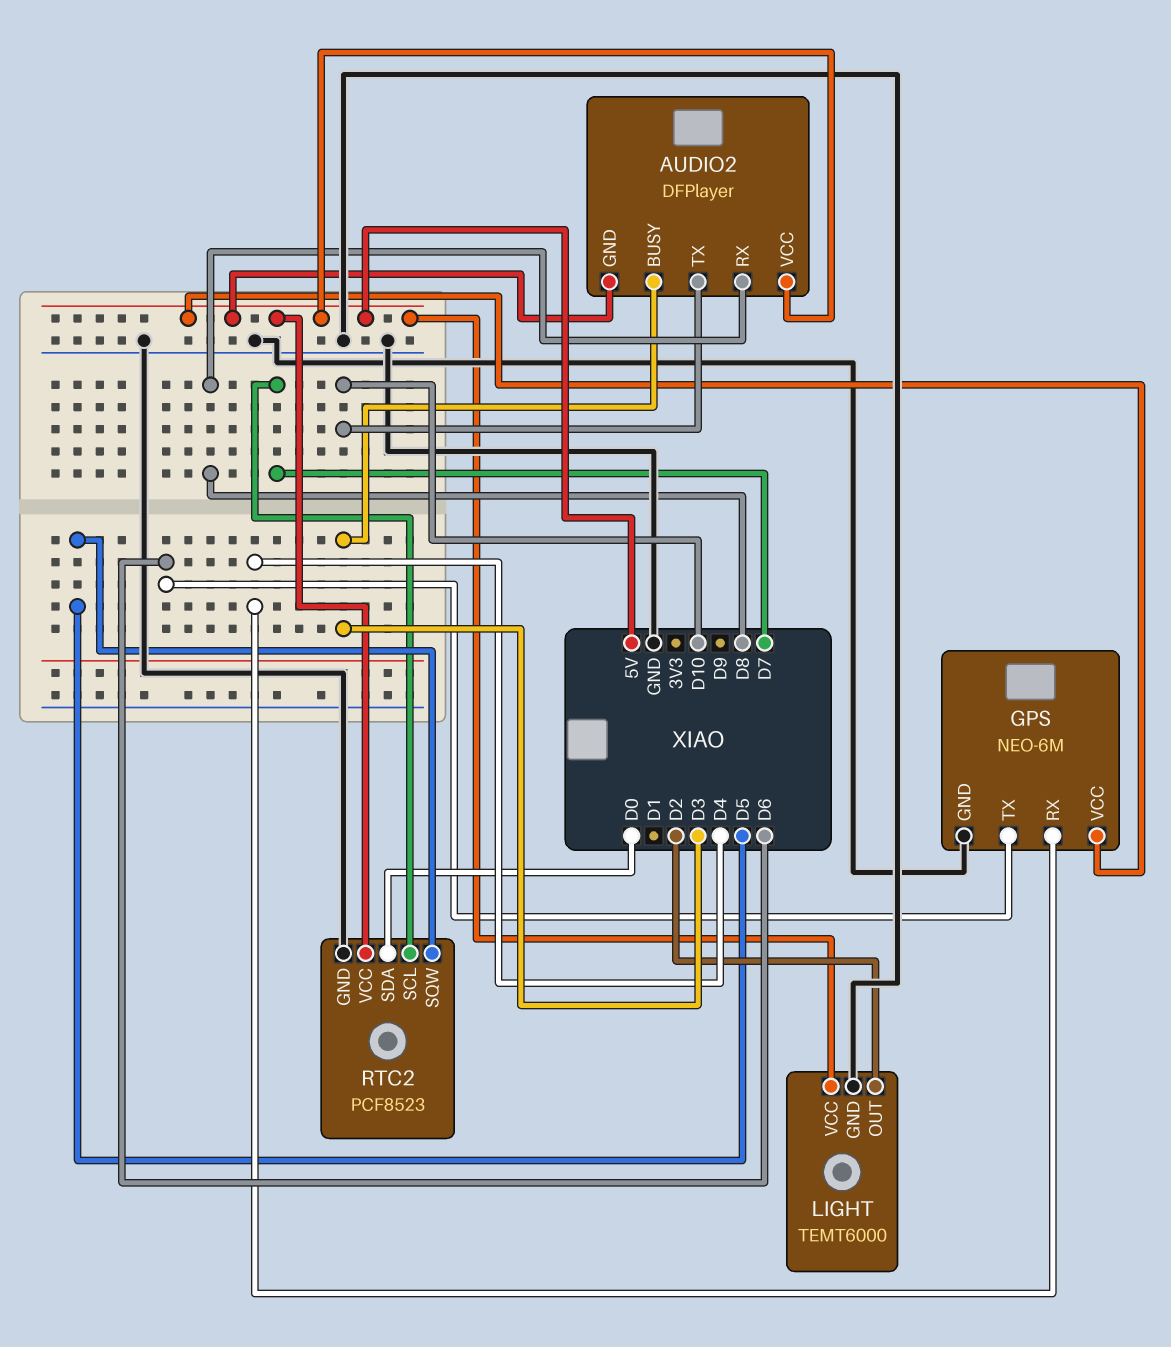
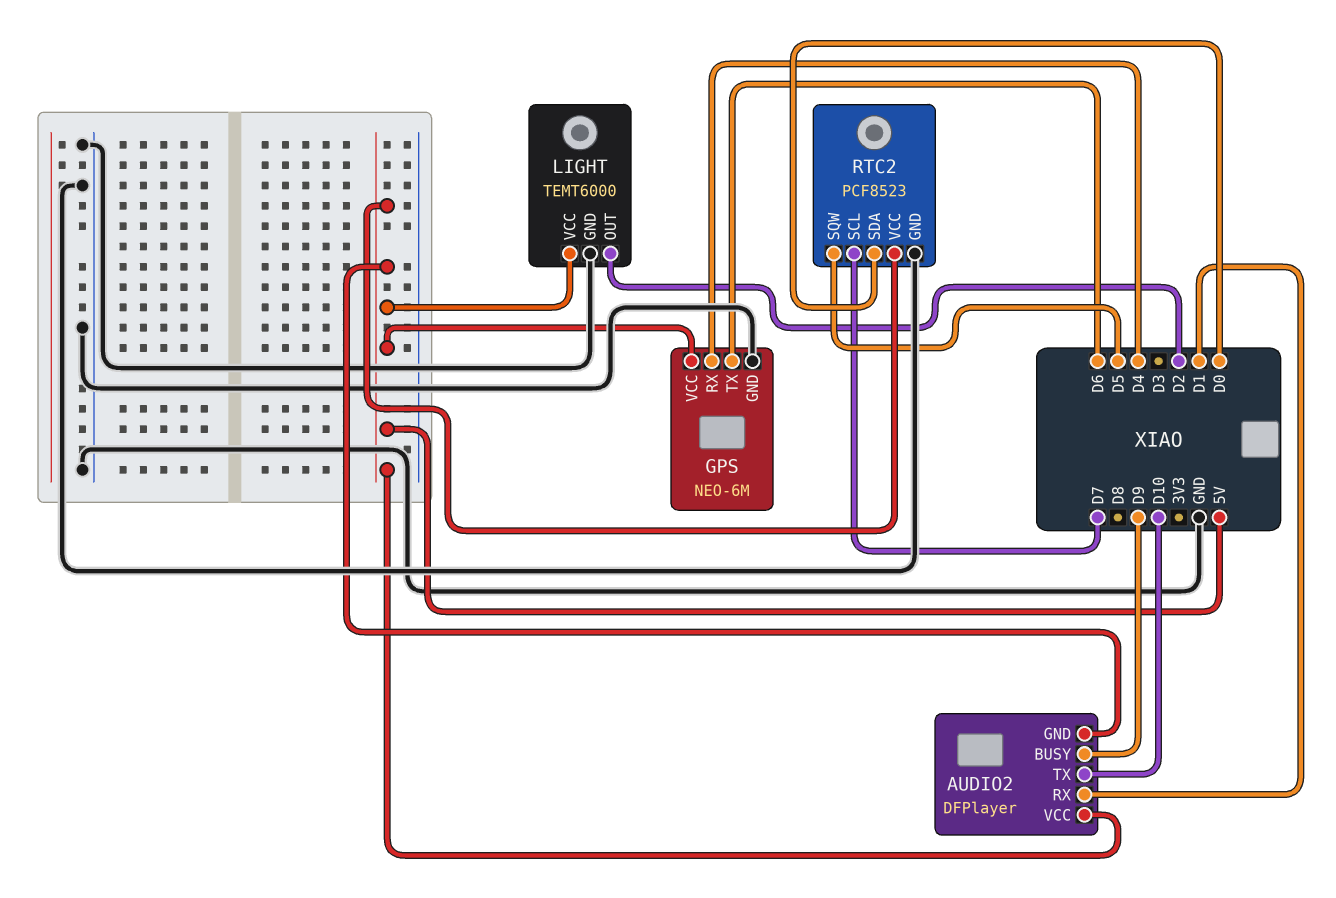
AUDIO2 pin BUSY: D3 -> D9
AUDIO2 pin RX: D8 -> D1

